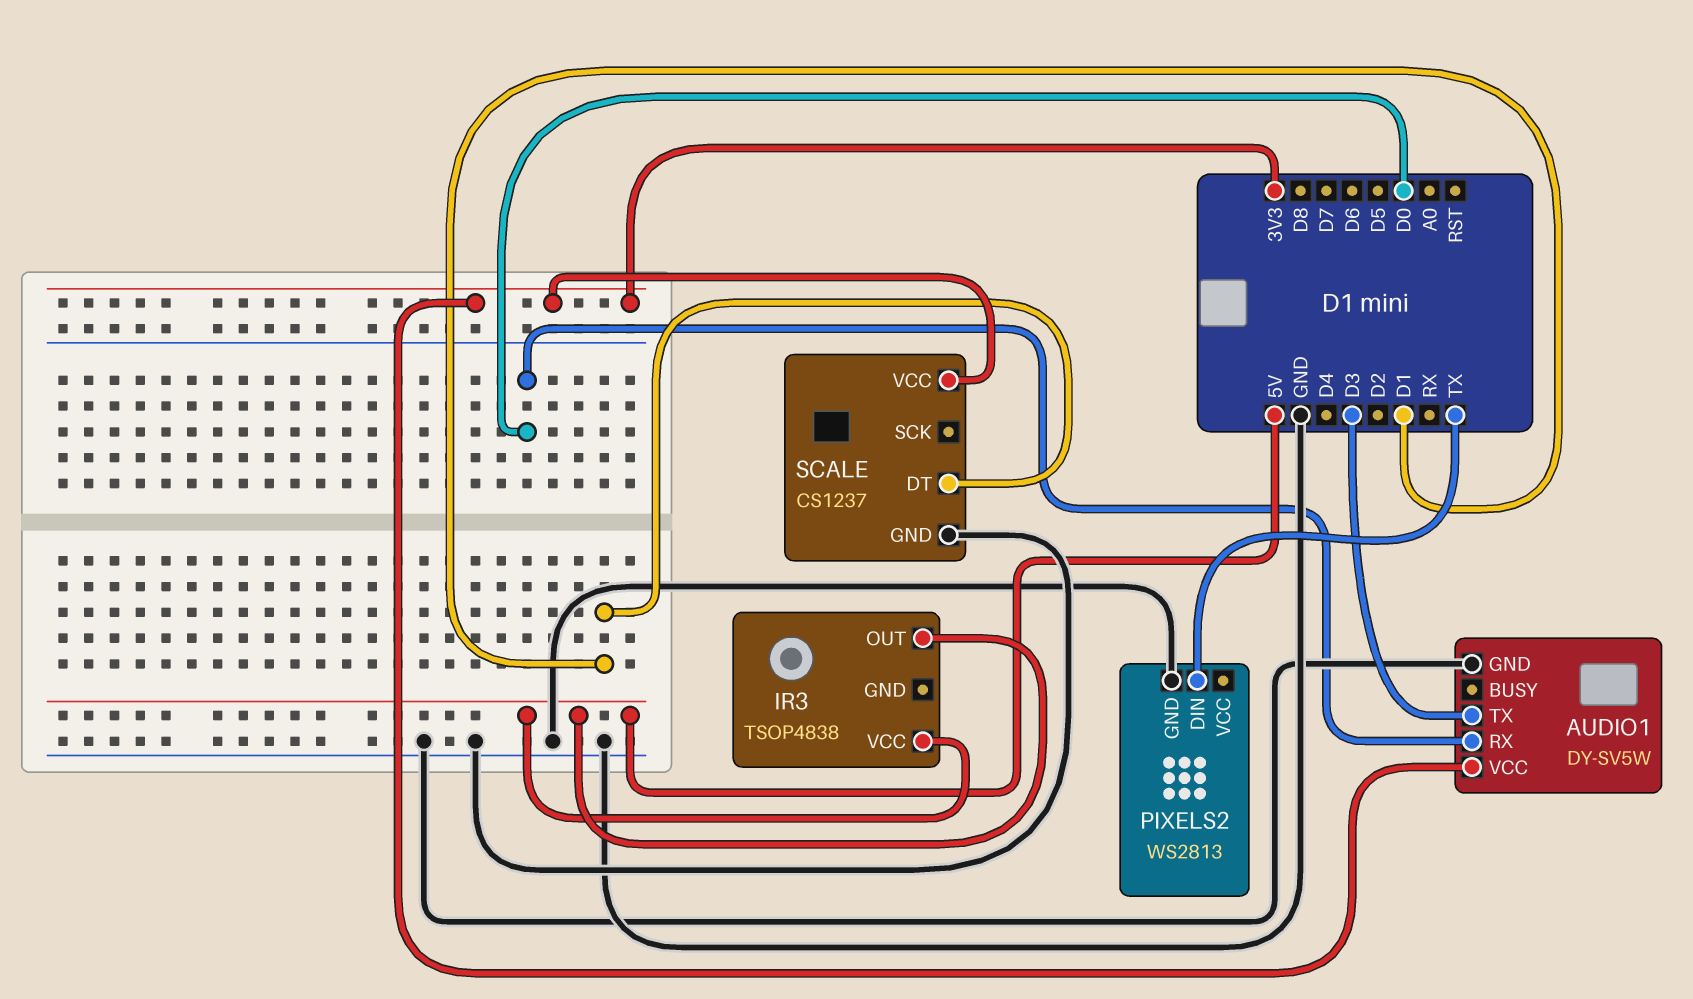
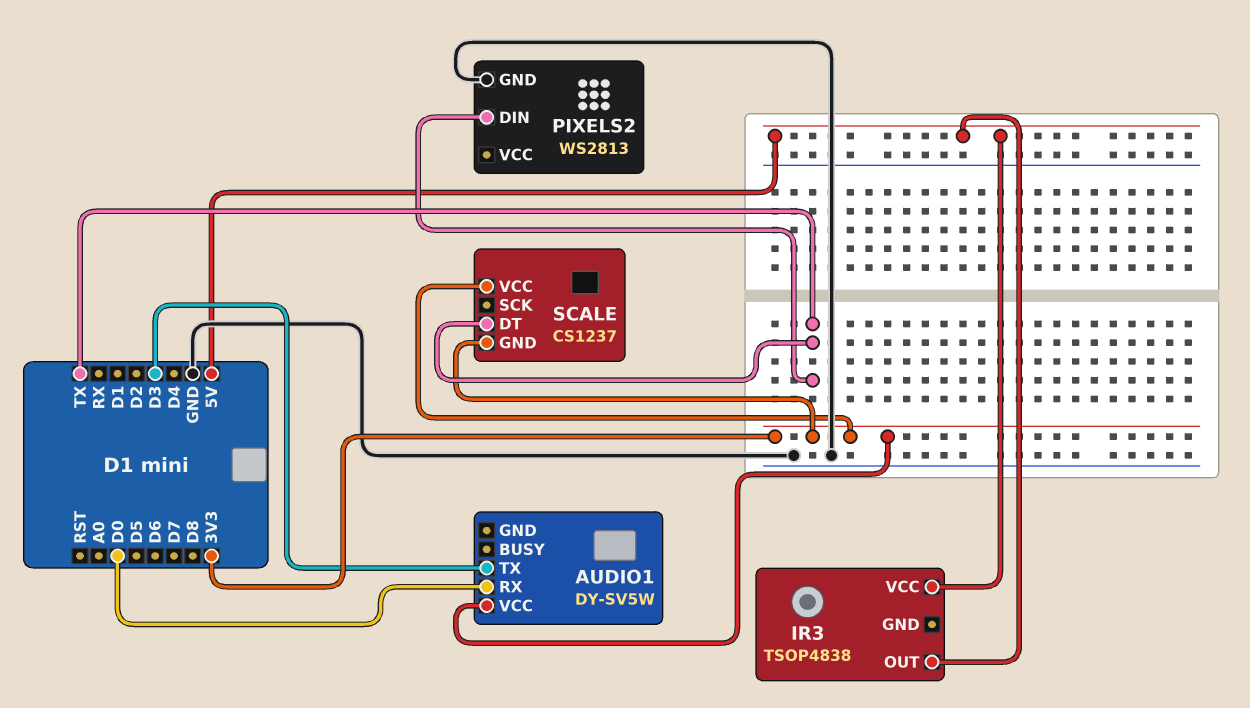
AUDIO1 pin GND: GND -> none
SCALE pin DT: D1 -> TX
SCALE pin GND: GND -> 3V3

